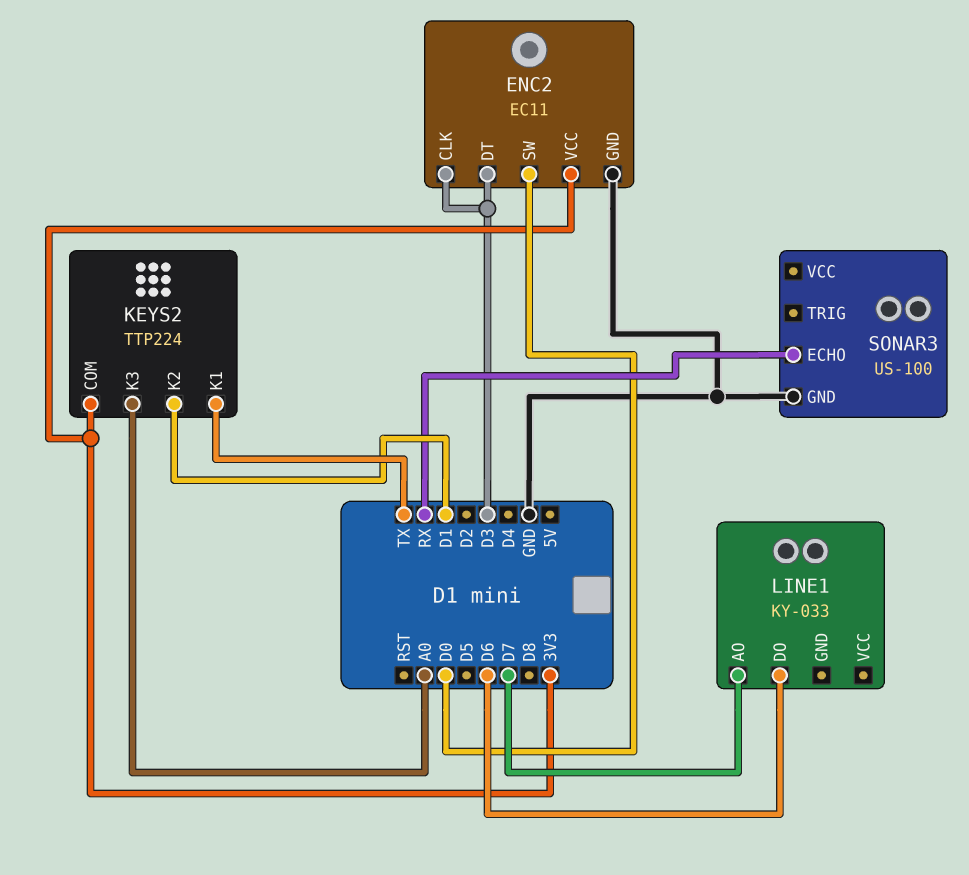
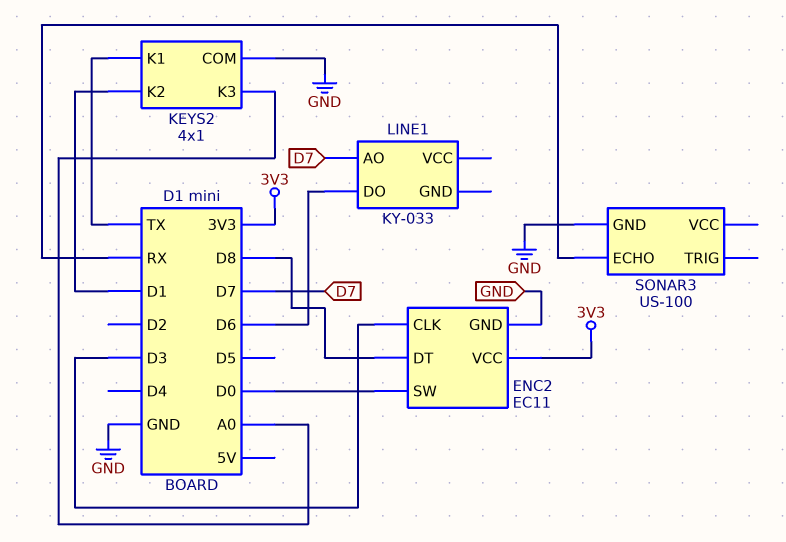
ENC2 pin DT: D3 -> D8
KEYS2: TTP224 -> 4x1
KEYS2 pin COM: 3V3 -> GND

